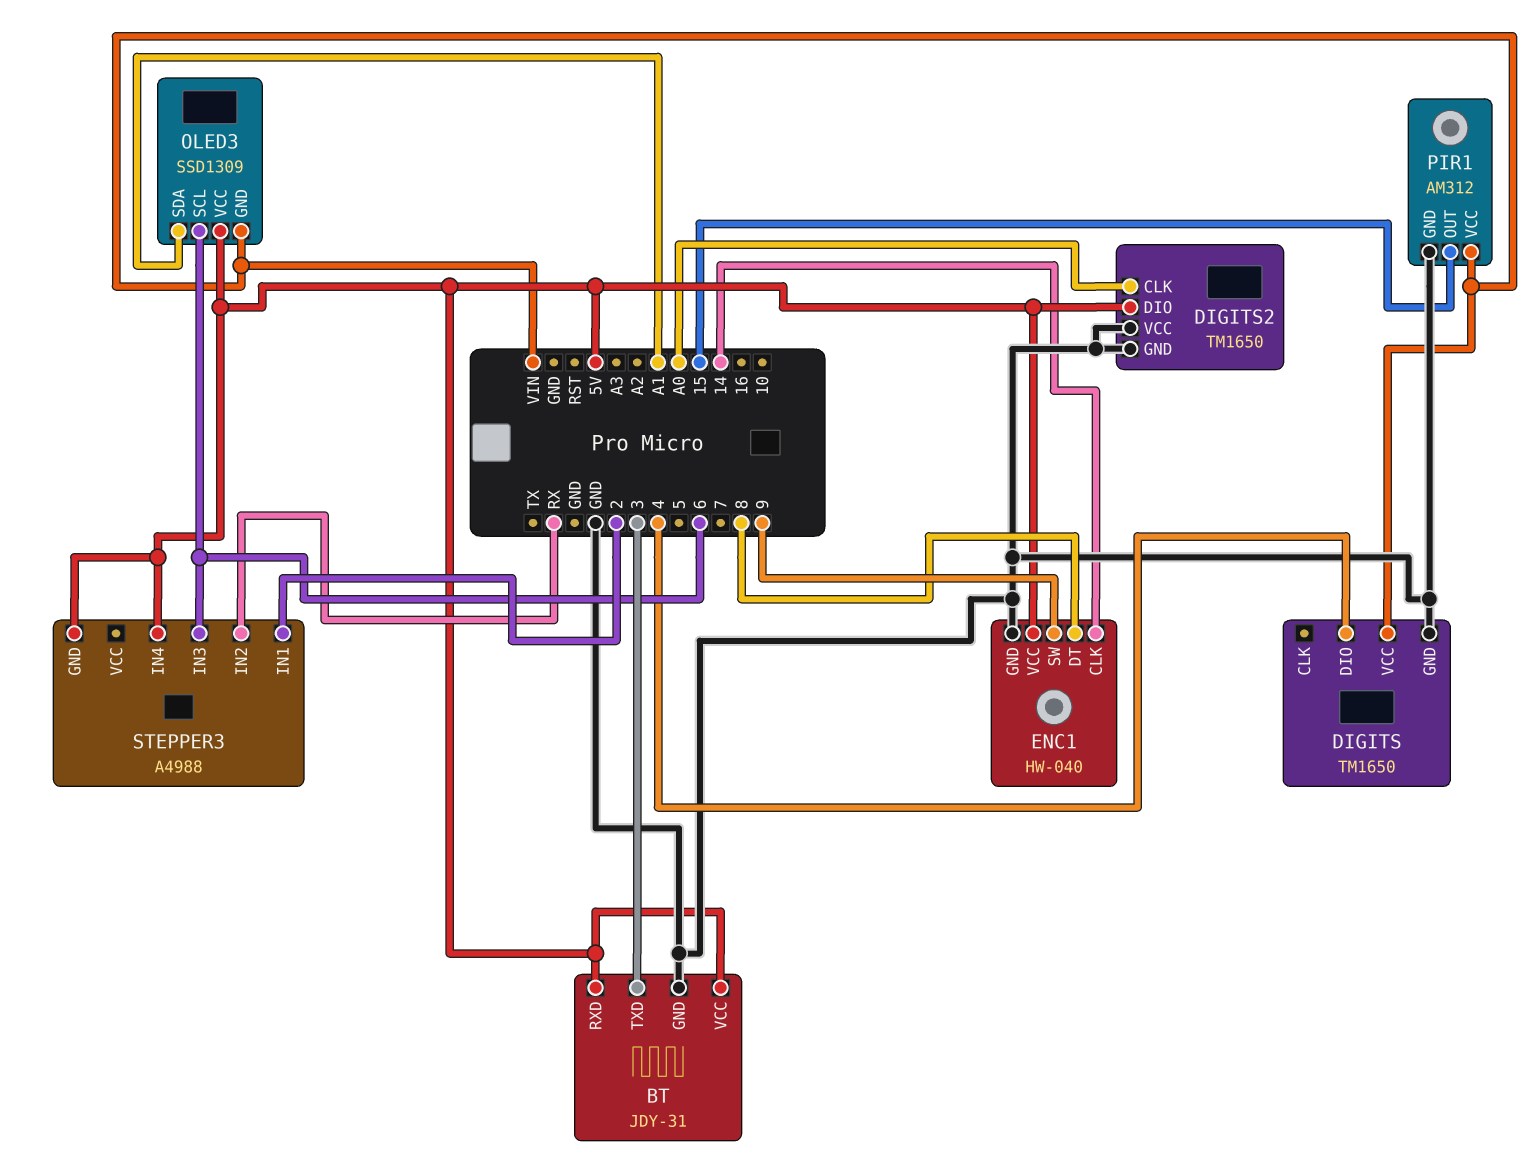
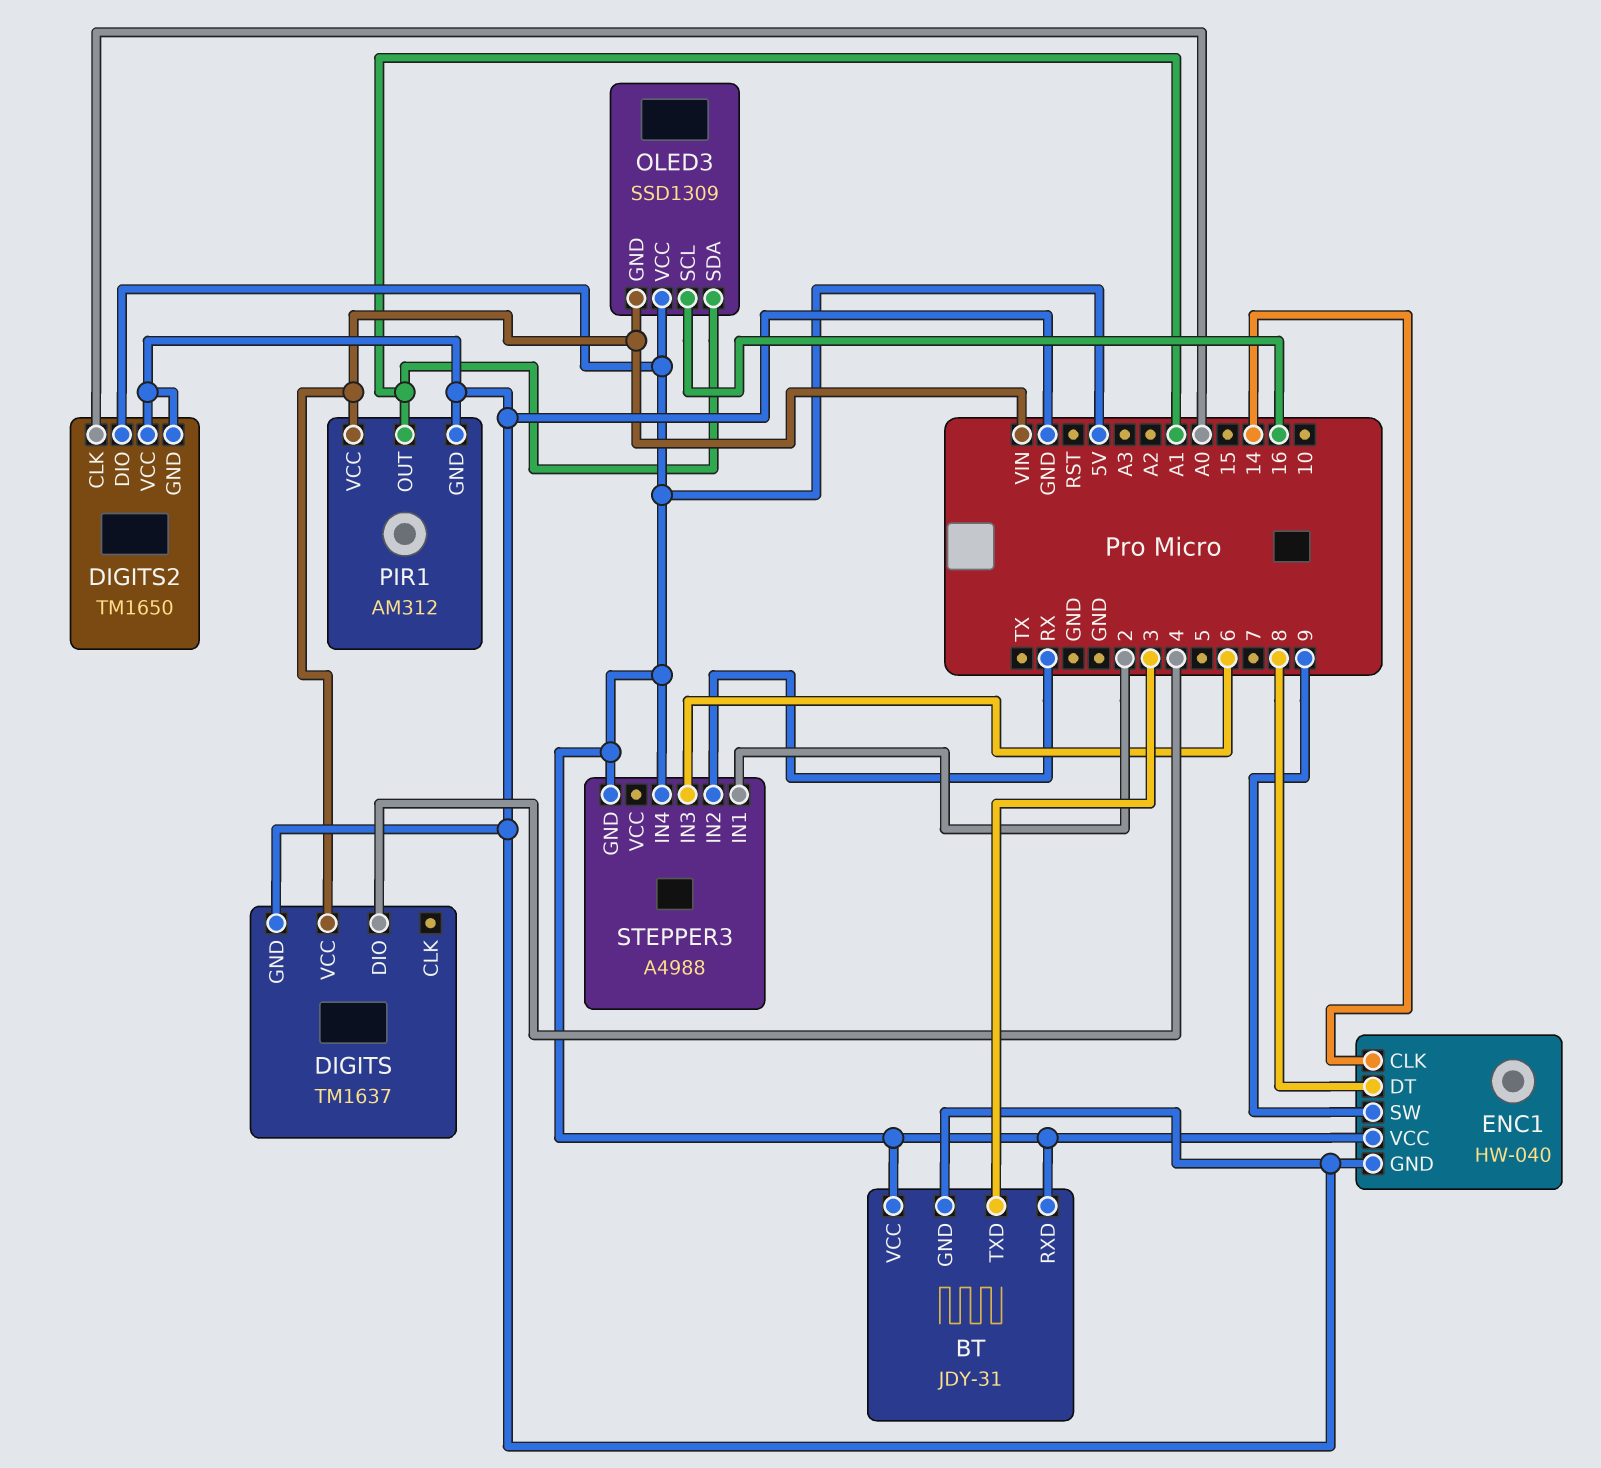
DIGITS: TM1650 -> TM1637
OLED3 pin SCL: 6 -> 16
PIR1 pin OUT: 15 -> A1

